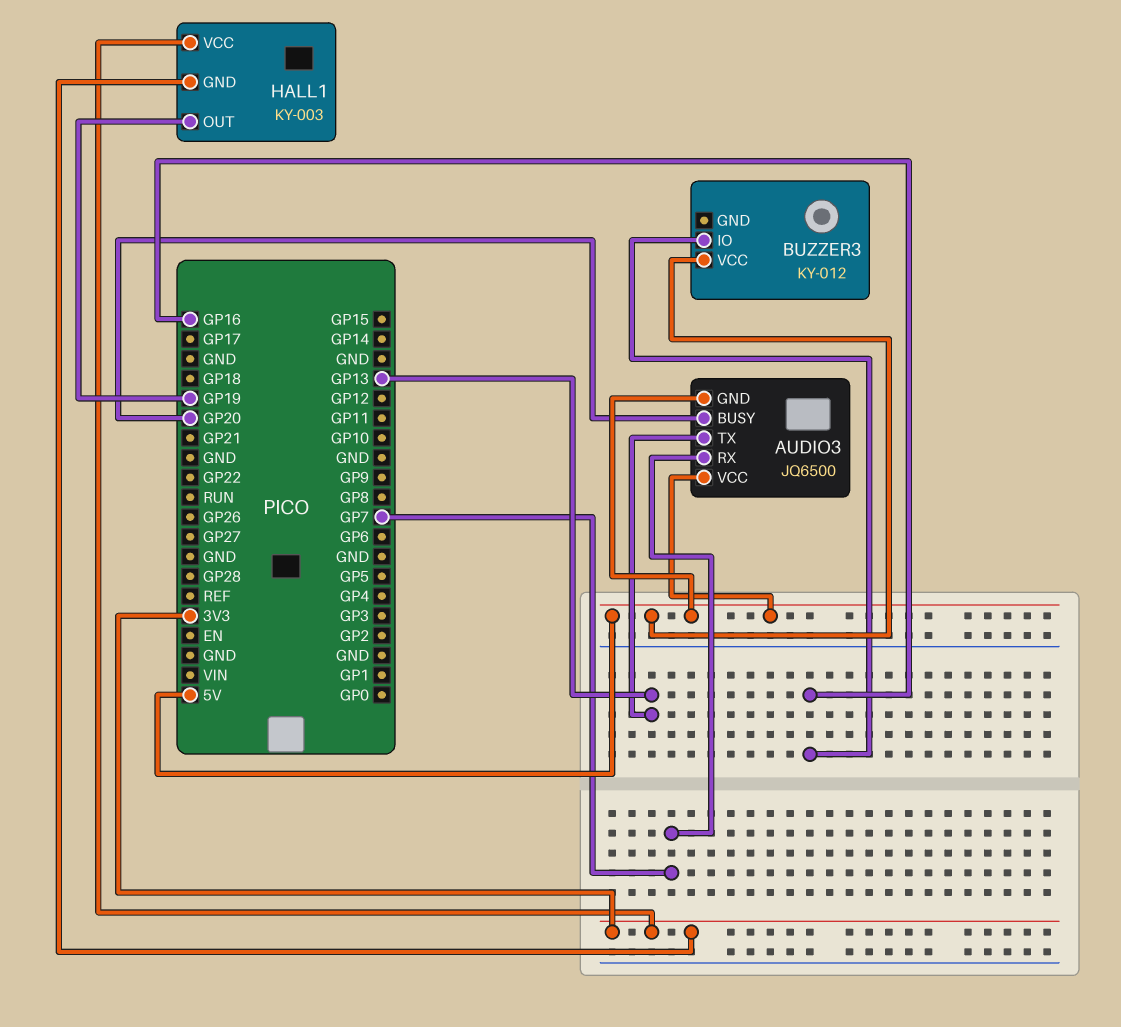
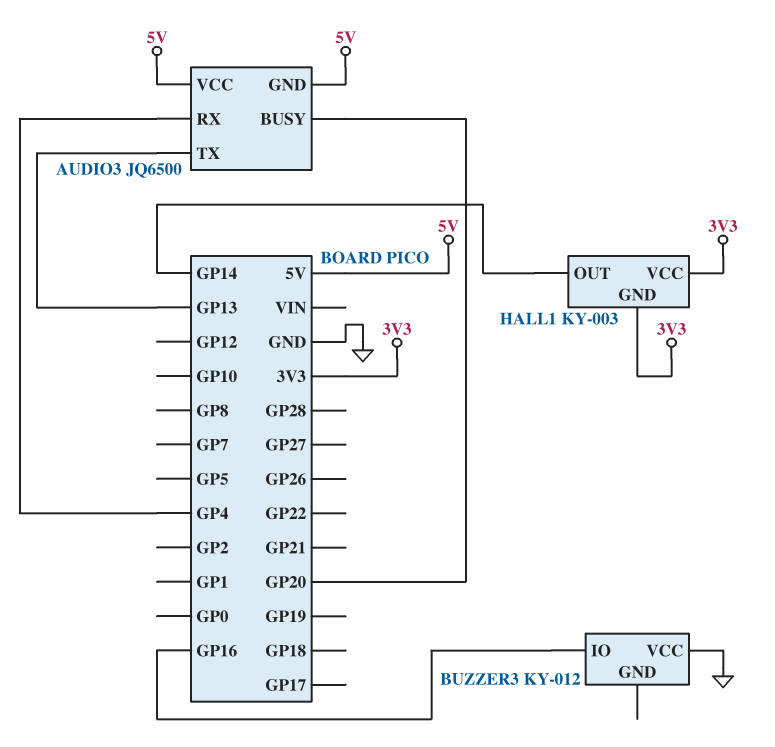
AUDIO3 pin RX: GP7 -> GP4
BUZZER3 pin VCC: 5V -> GND
HALL1 pin OUT: GP19 -> GP14

